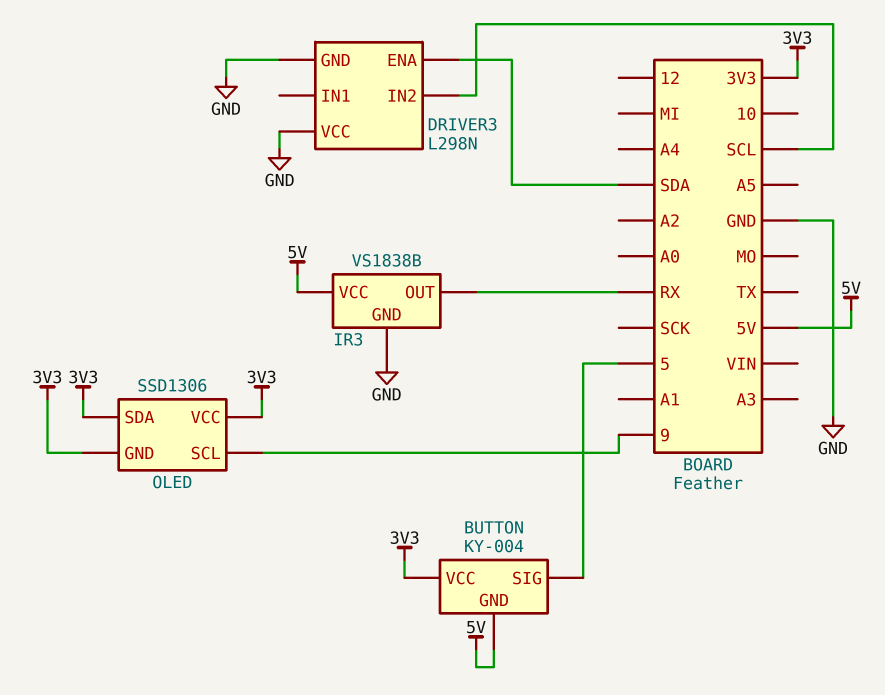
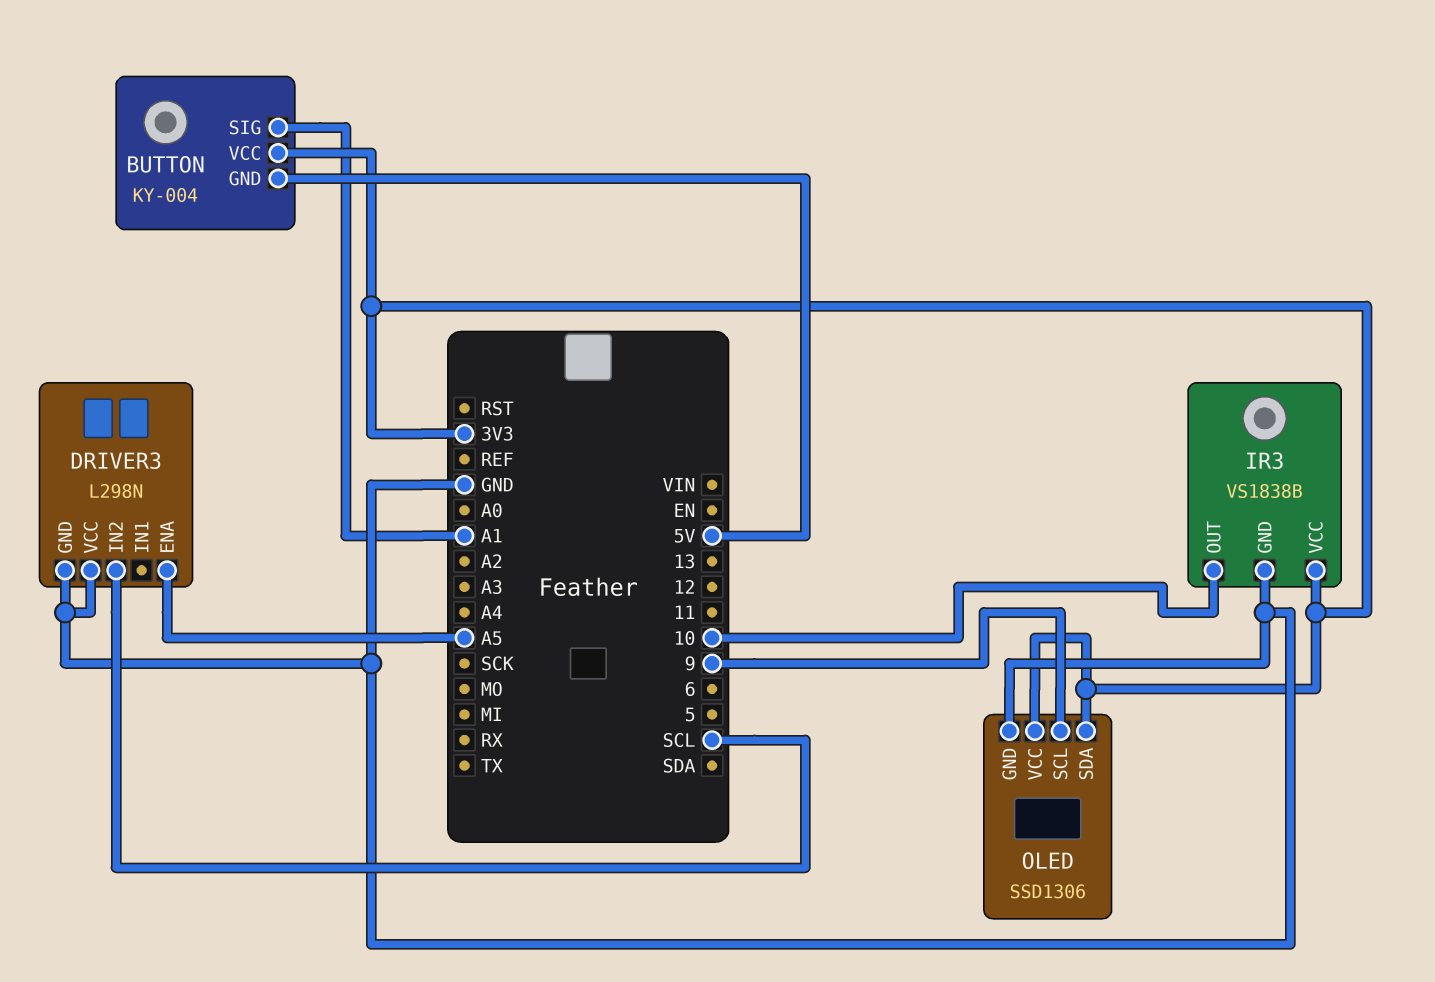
BUTTON pin SIG: 5 -> A1
DRIVER3 pin ENA: SDA -> A5
IR3 pin OUT: RX -> 10
IR3 pin VCC: 5V -> 3V3
OLED pin GND: 3V3 -> GND

